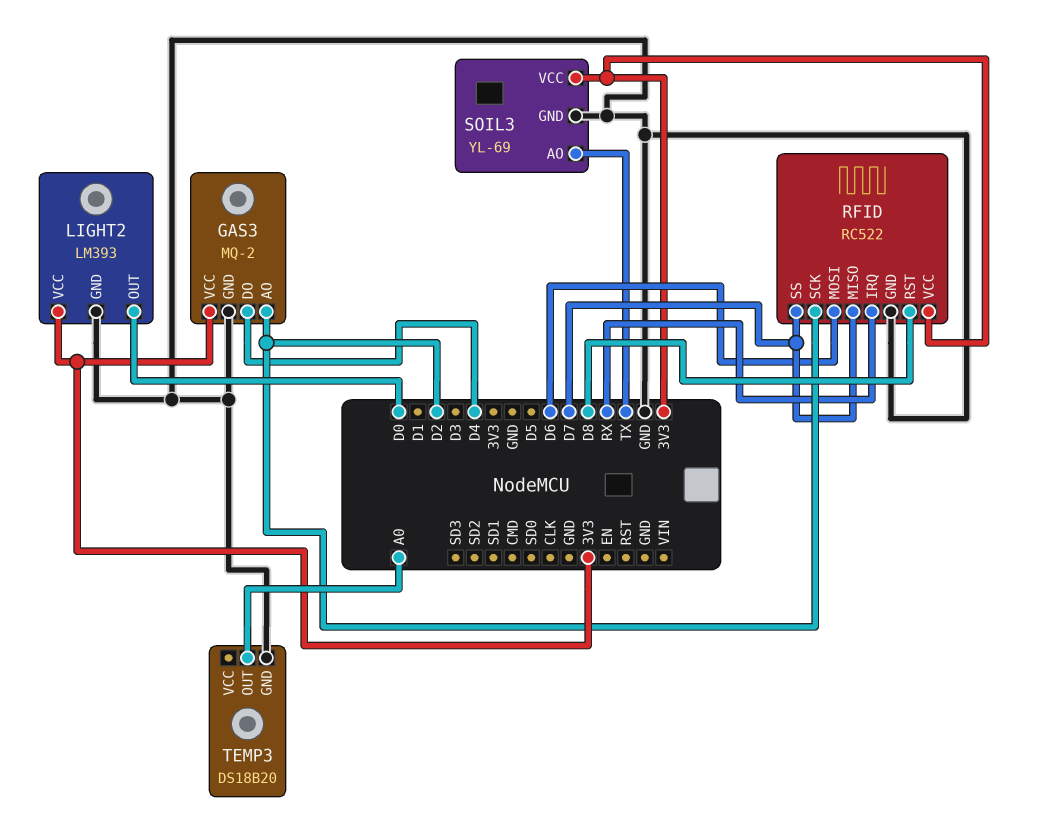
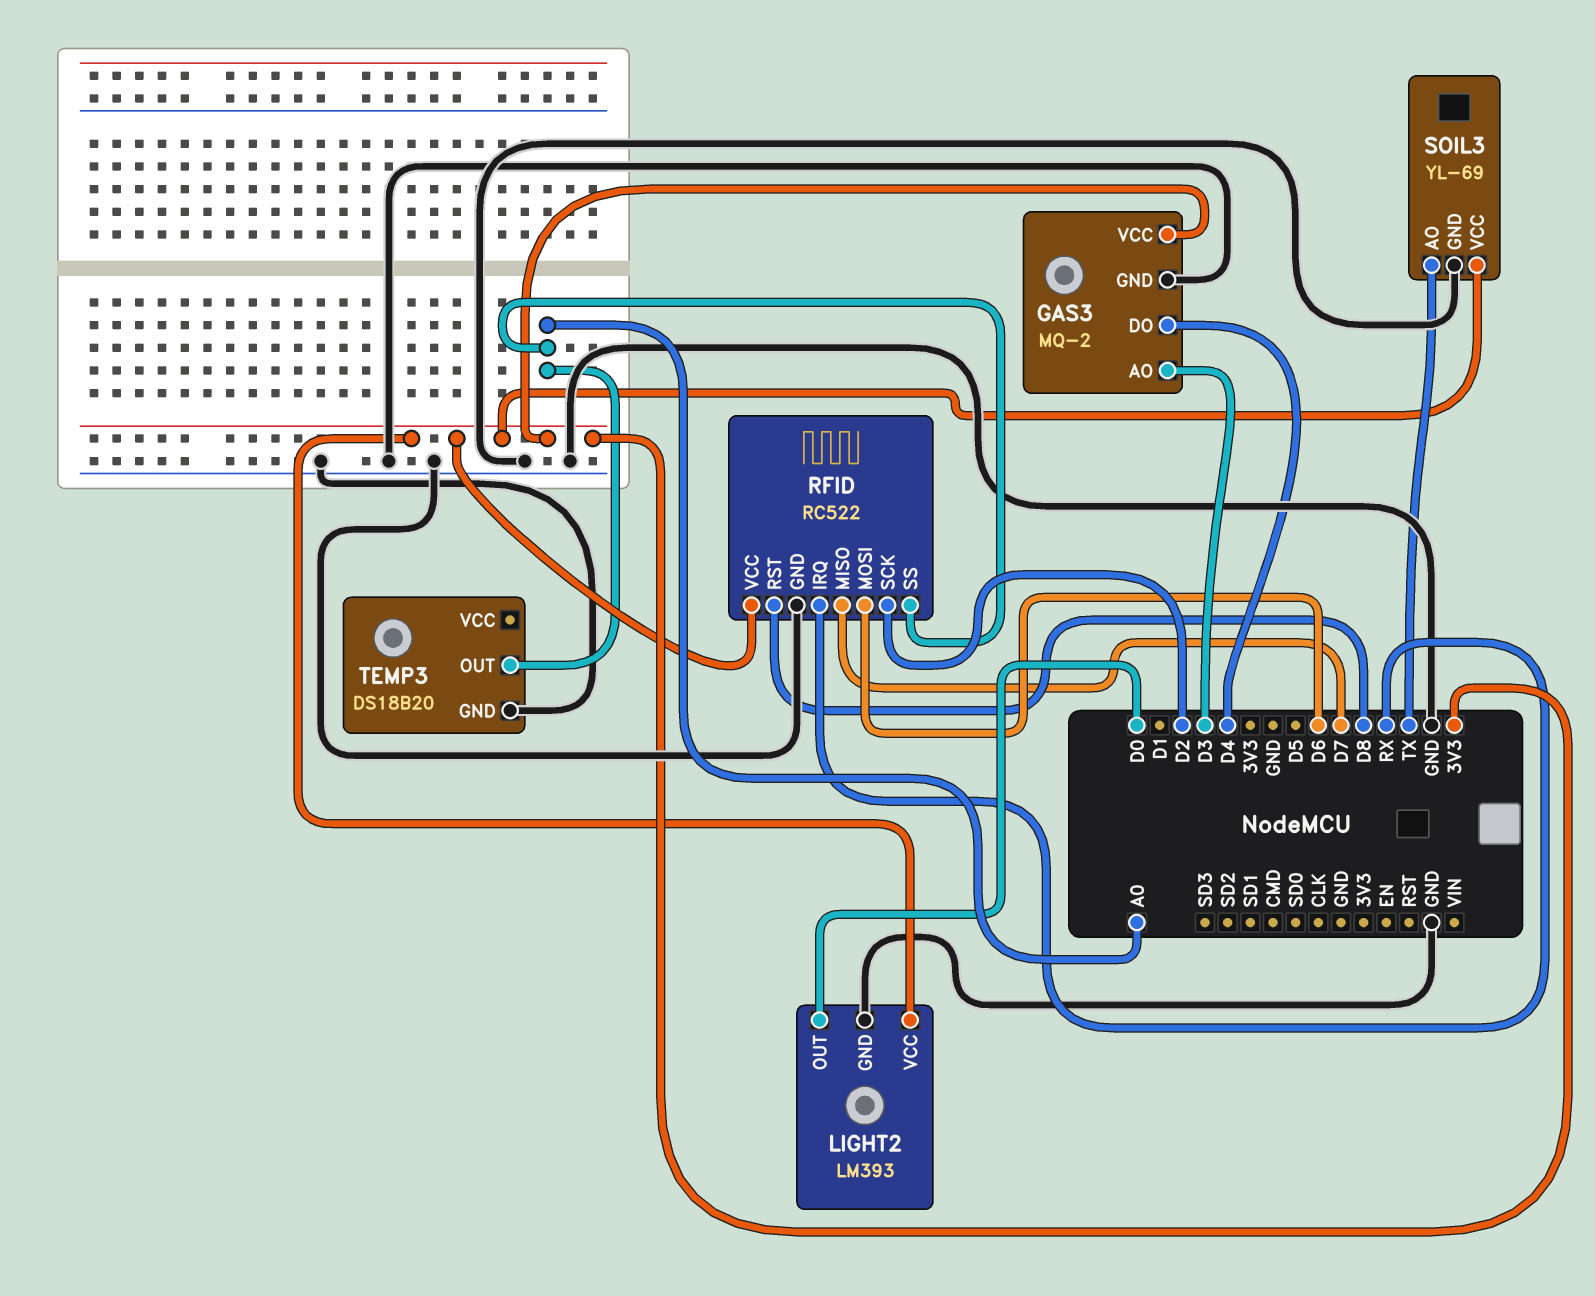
GAS3 pin AO: D2 -> D3
RFID pin SS: D7 -> A0

